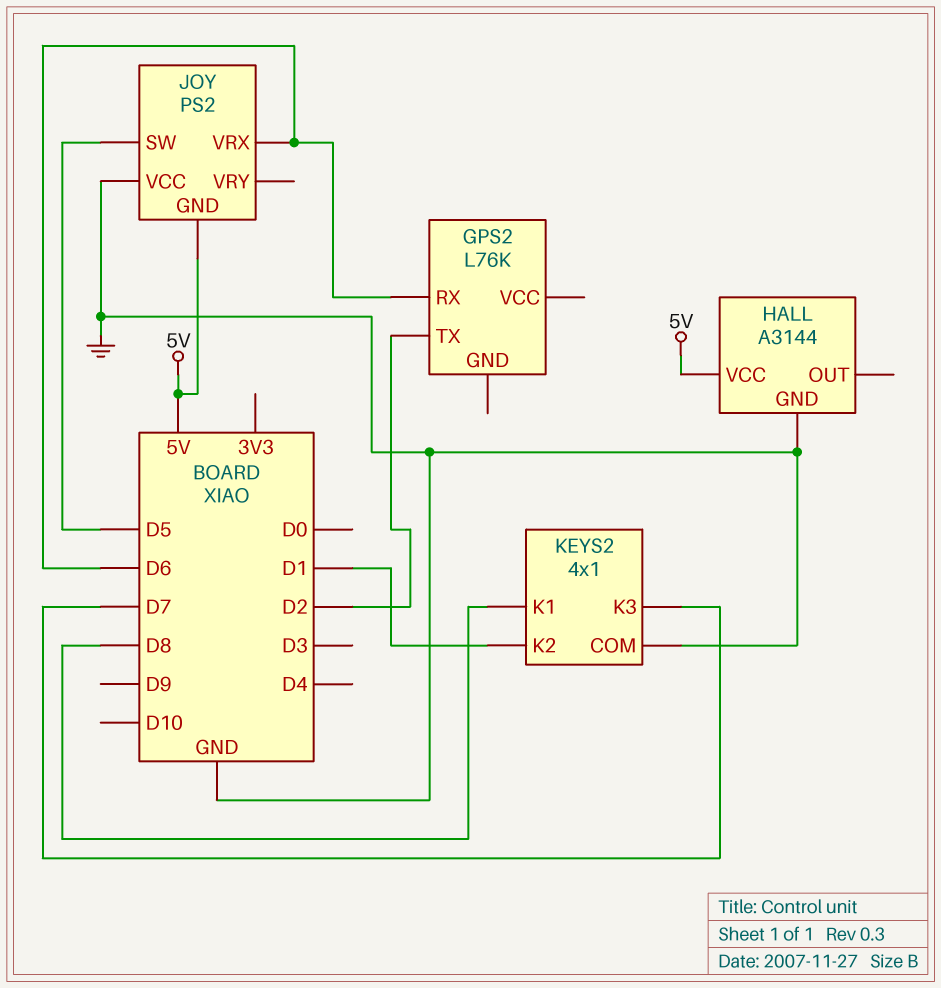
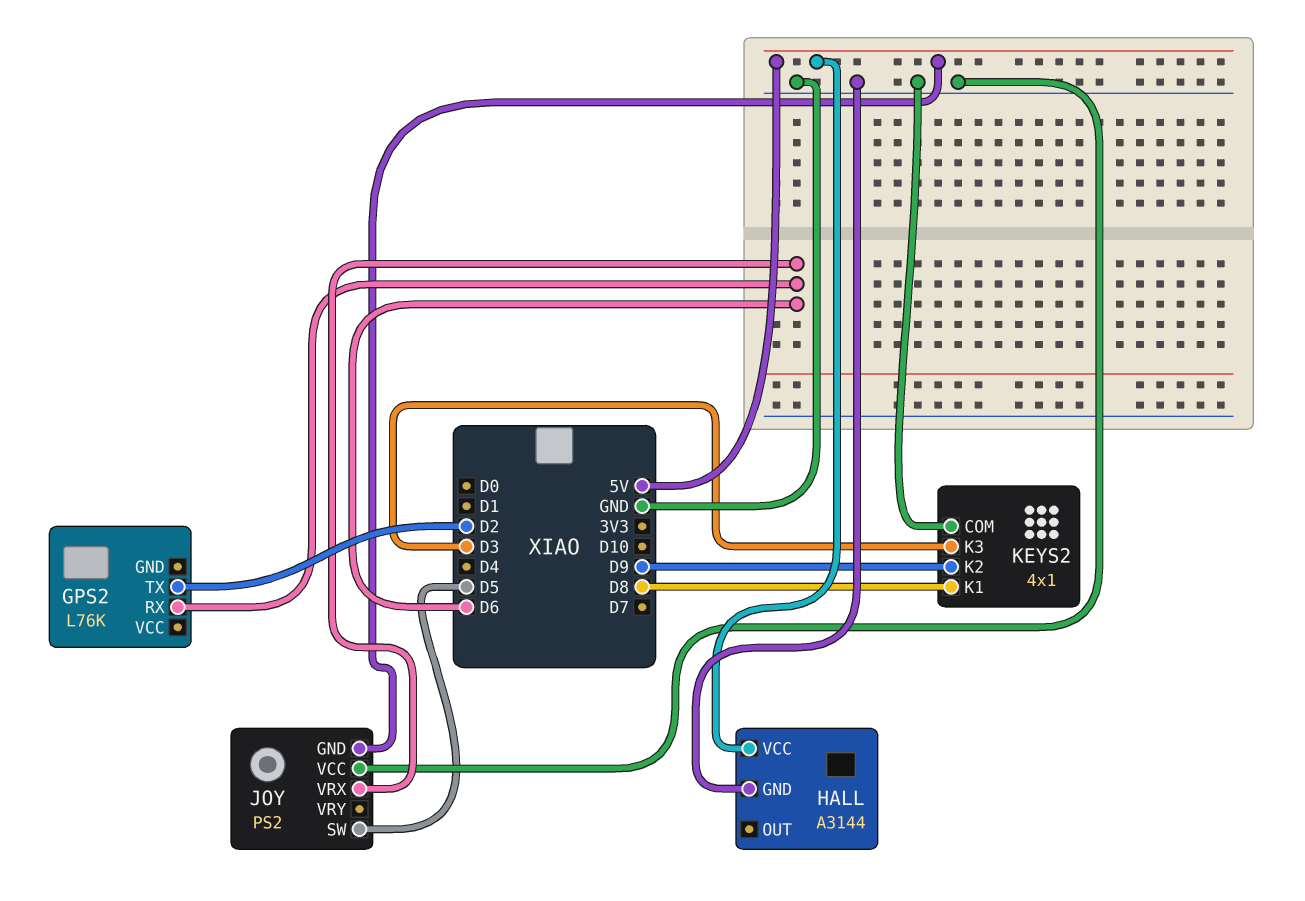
KEYS2 pin K2: D1 -> D9
KEYS2 pin K3: D7 -> D3

